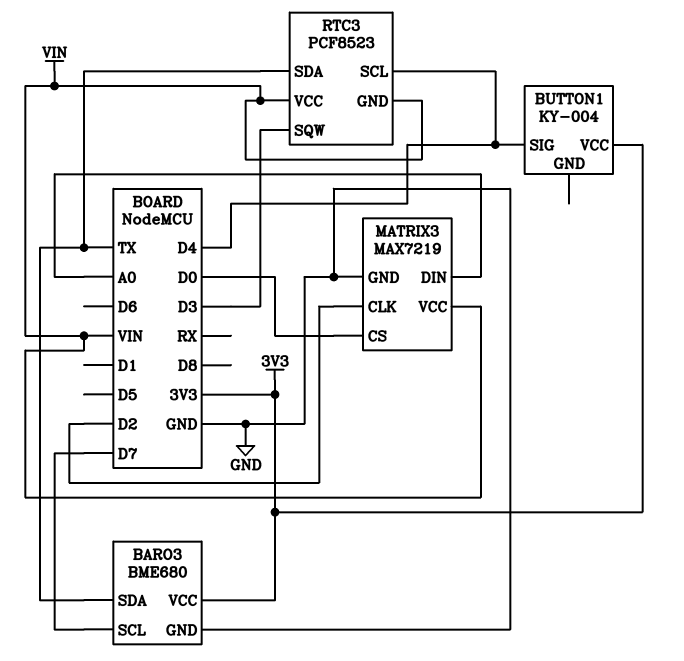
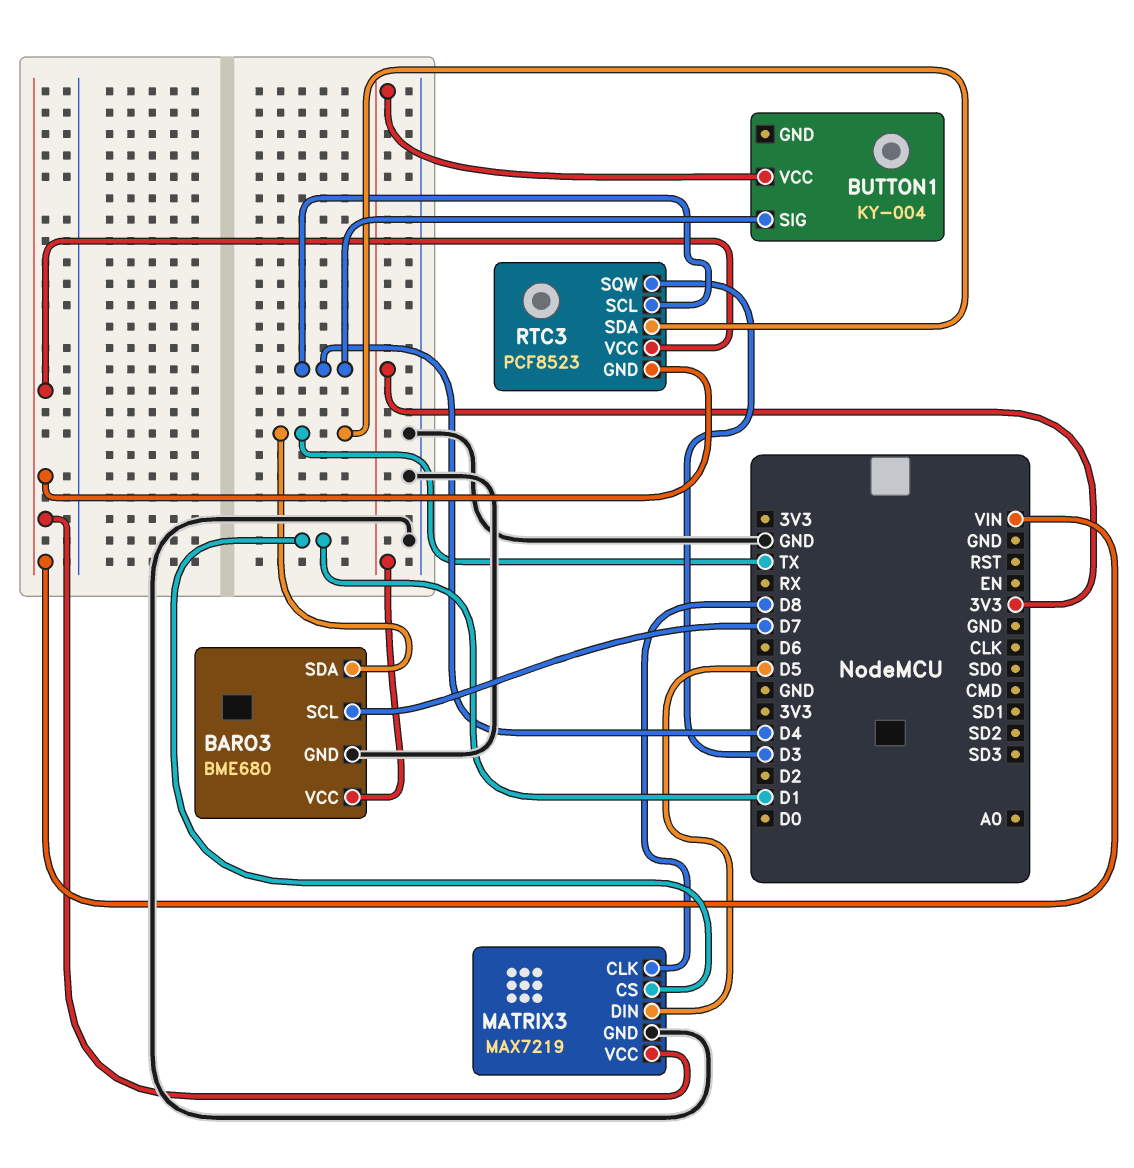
MATRIX3 pin CLK: D2 -> D8
MATRIX3 pin CS: D0 -> D1
MATRIX3 pin DIN: A0 -> D5

